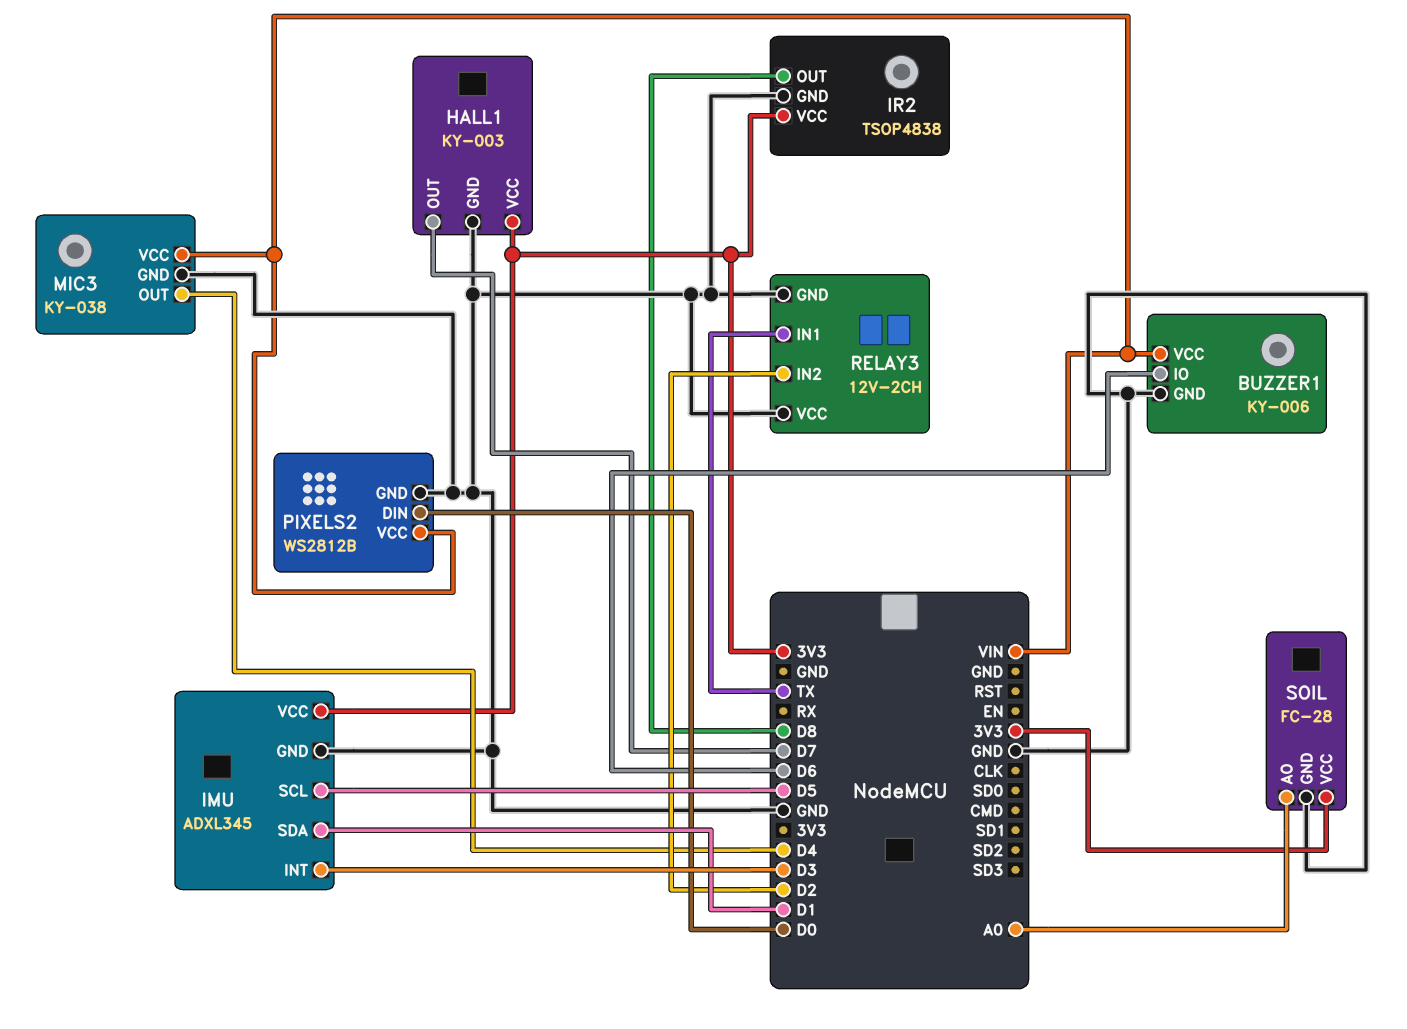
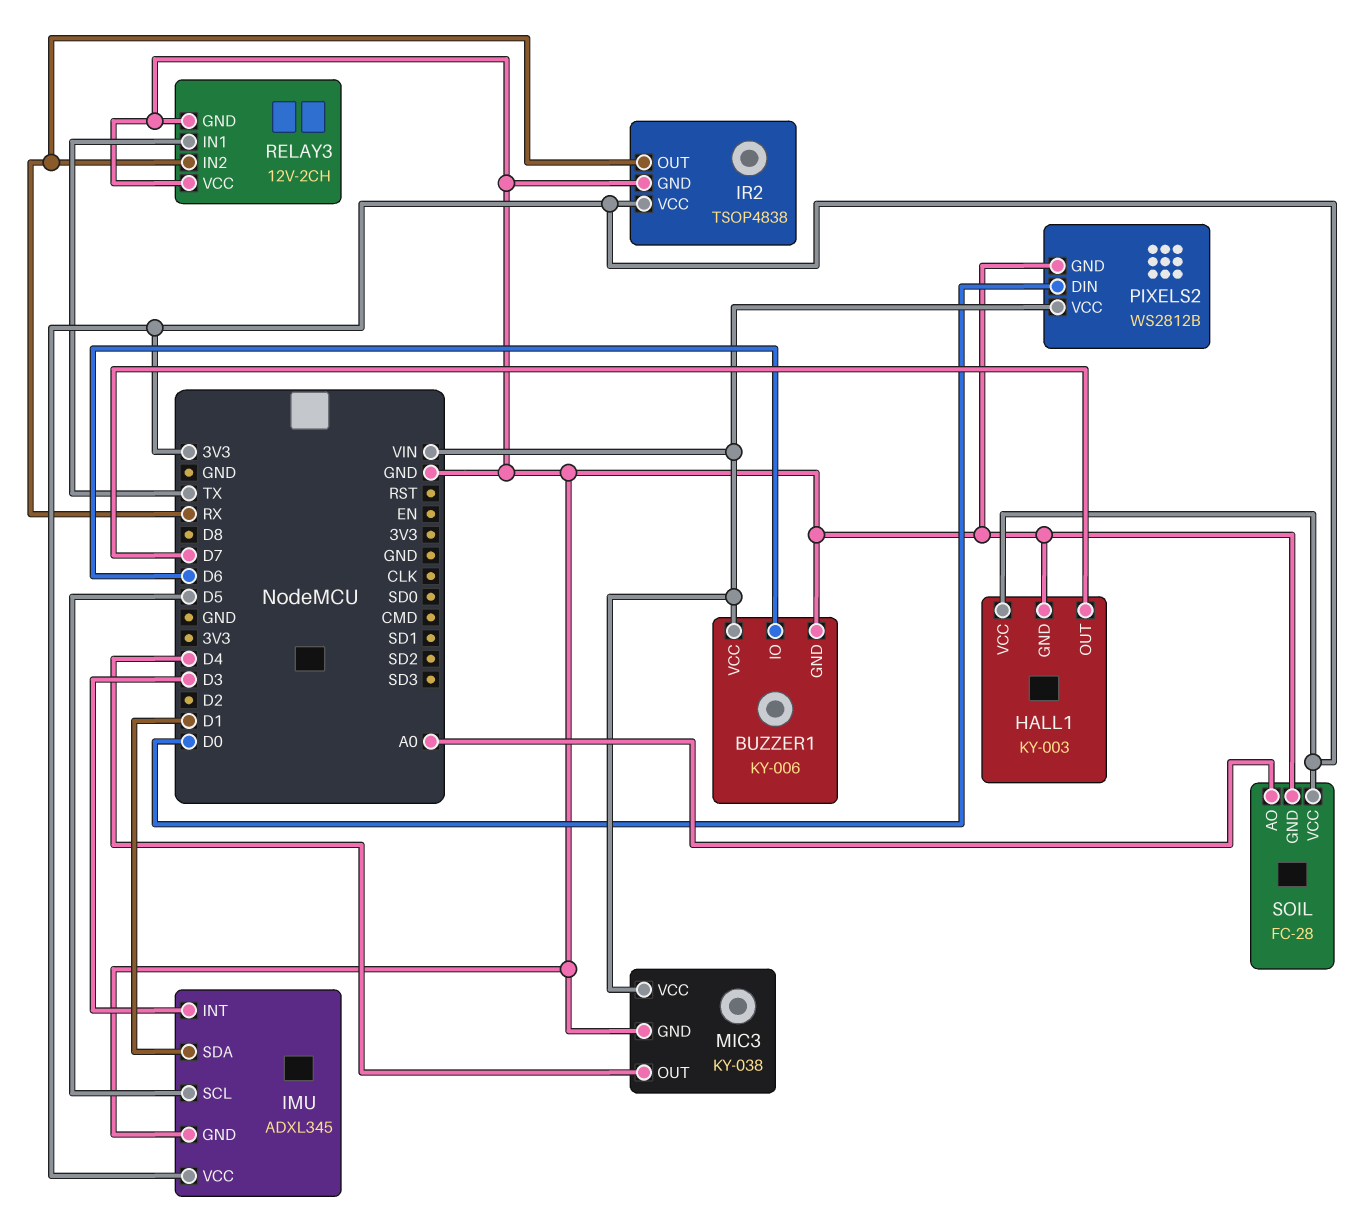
IR2 pin OUT: D8 -> RX
RELAY3 pin IN2: D2 -> RX

